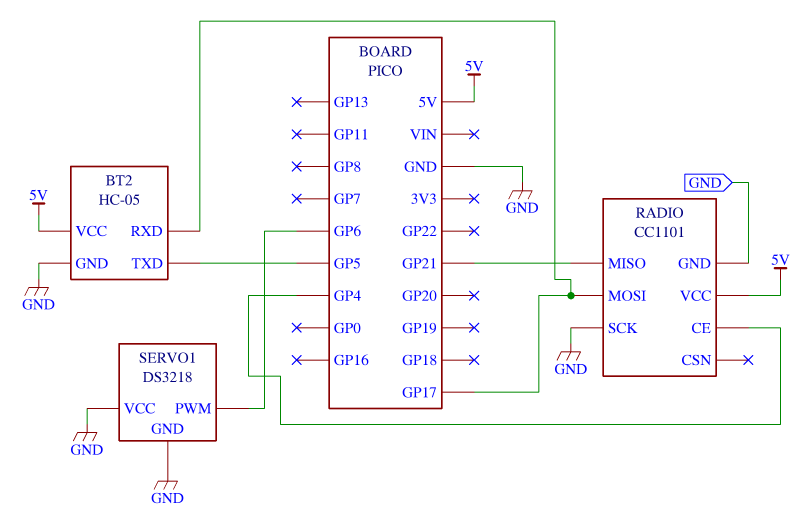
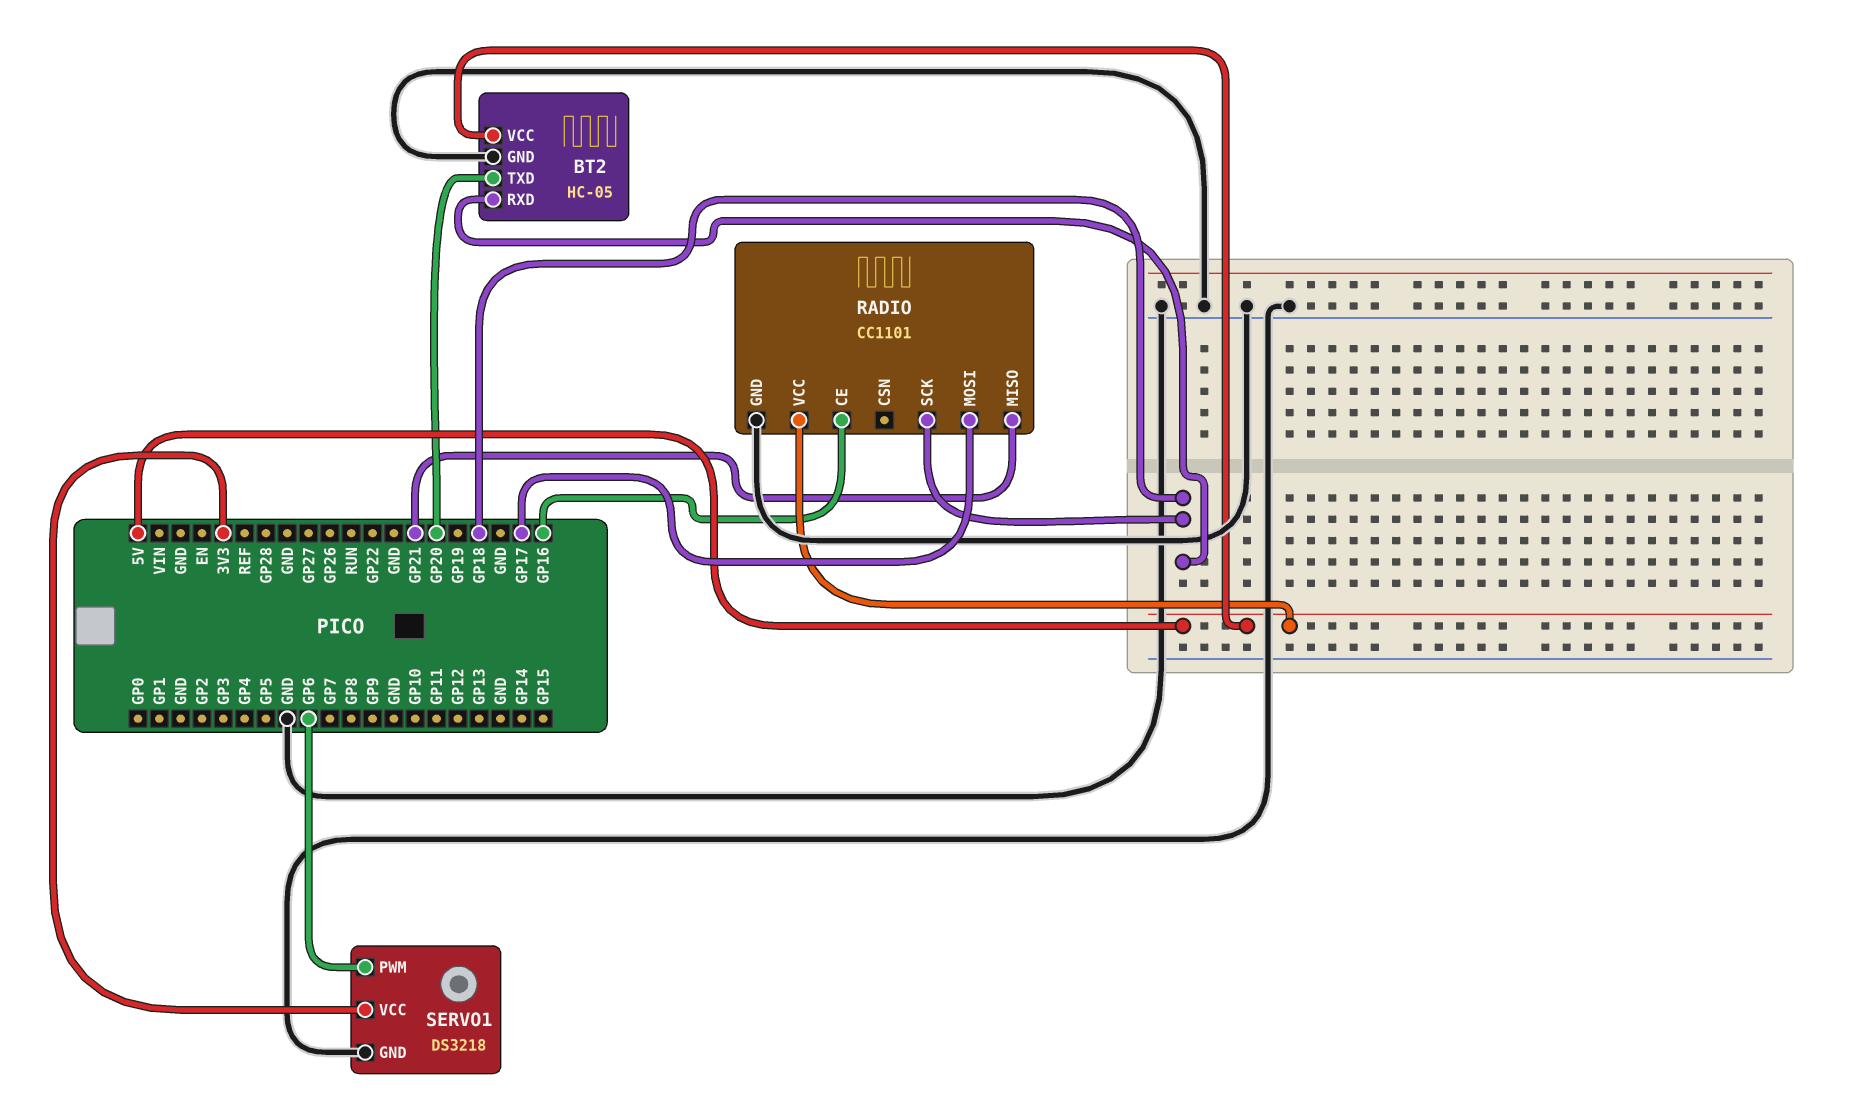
BT2 pin RXD: GP17 -> GP18
BT2 pin TXD: GP5 -> GP20
RADIO pin CE: GP4 -> GP16
RADIO pin SCK: GND -> GP18
SERVO1 pin VCC: GND -> 3V3

